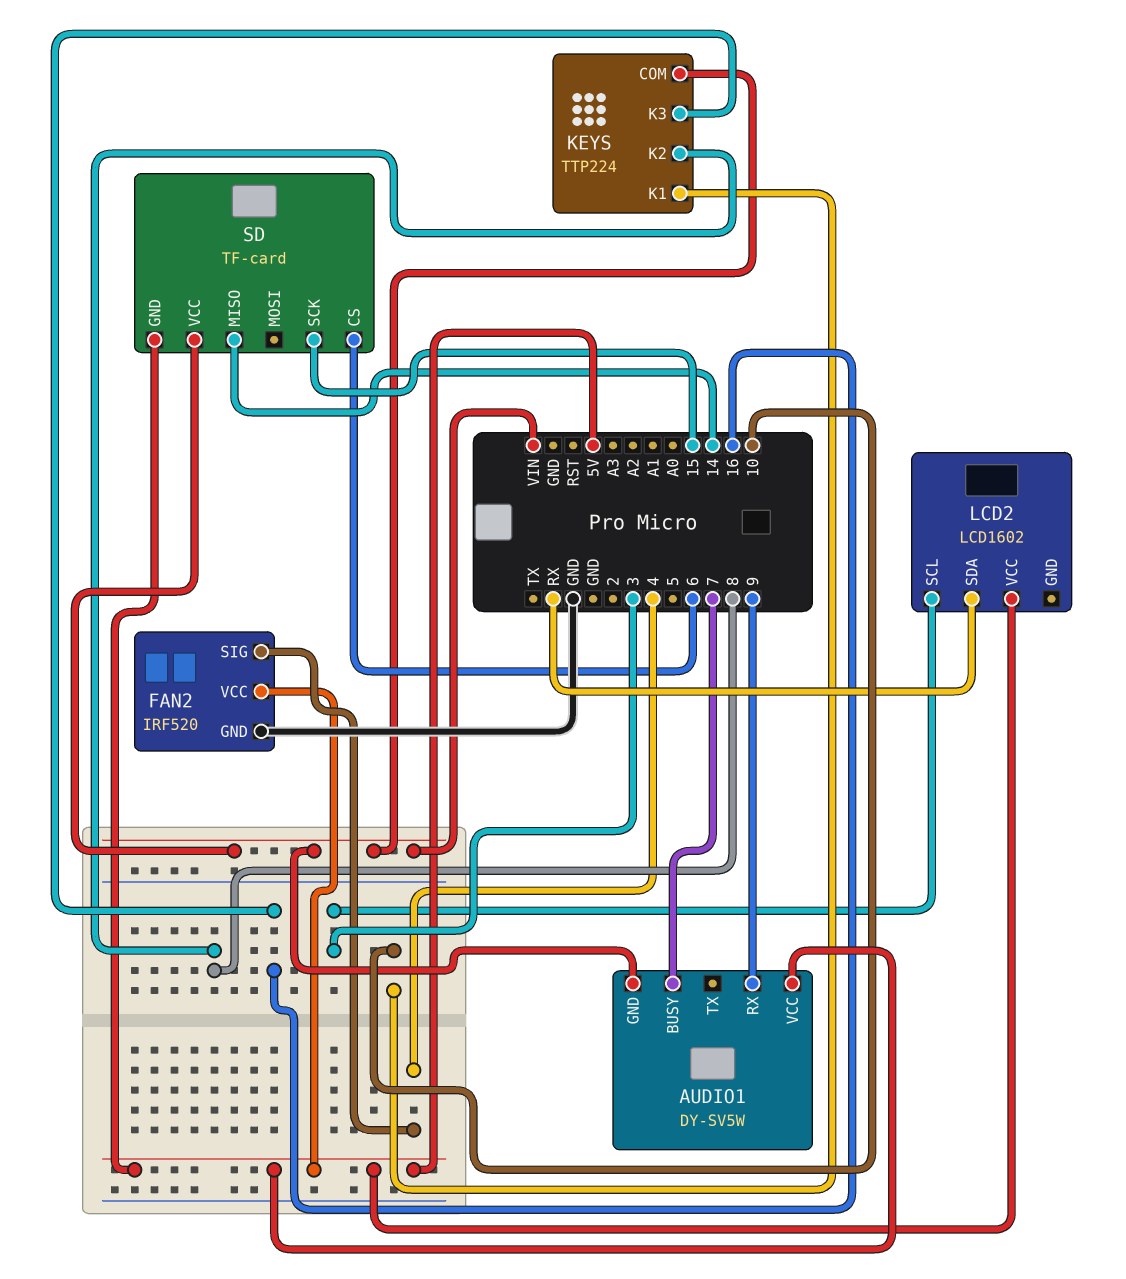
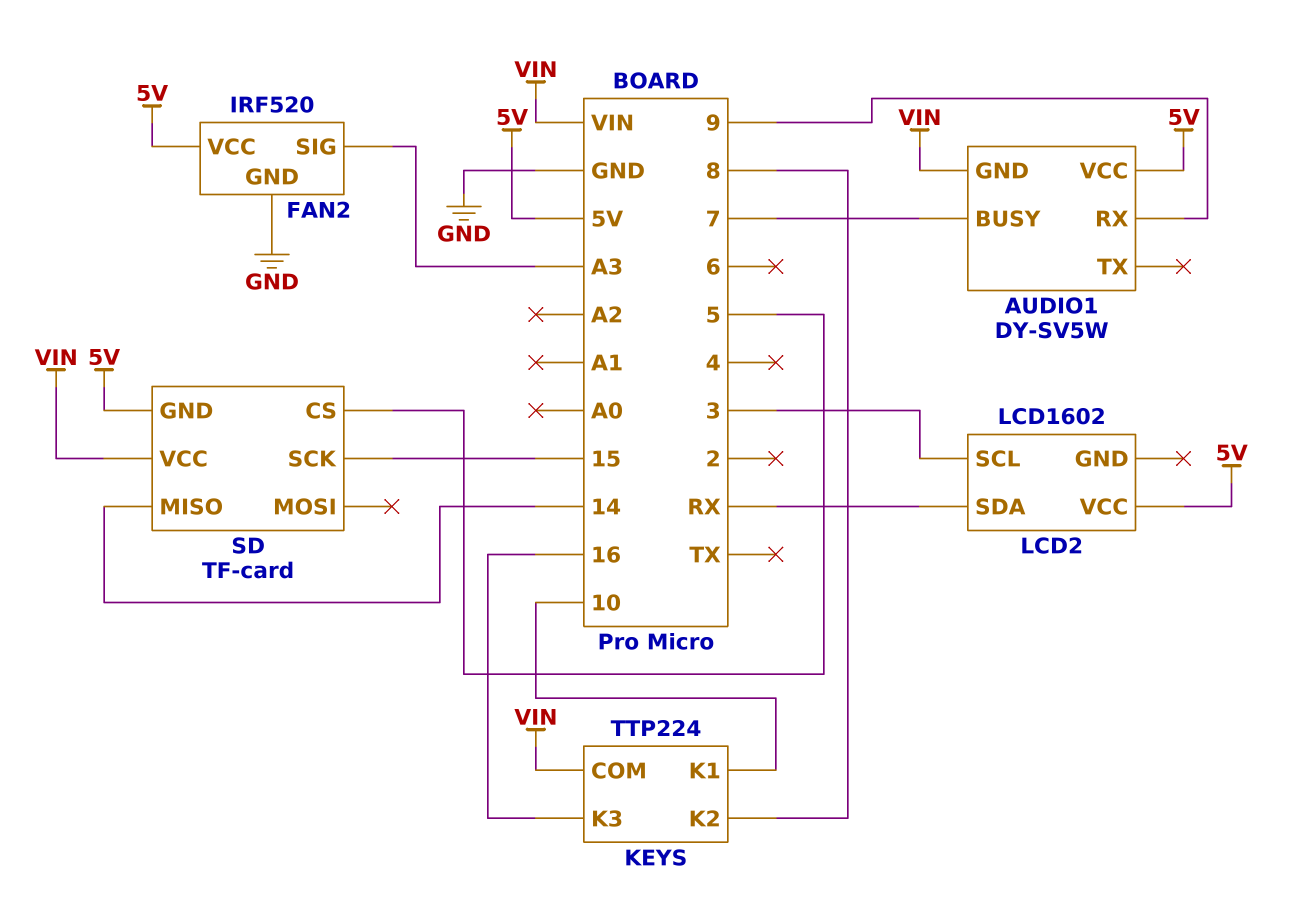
FAN2 pin SIG: 4 -> A3
SD pin CS: 6 -> 5

